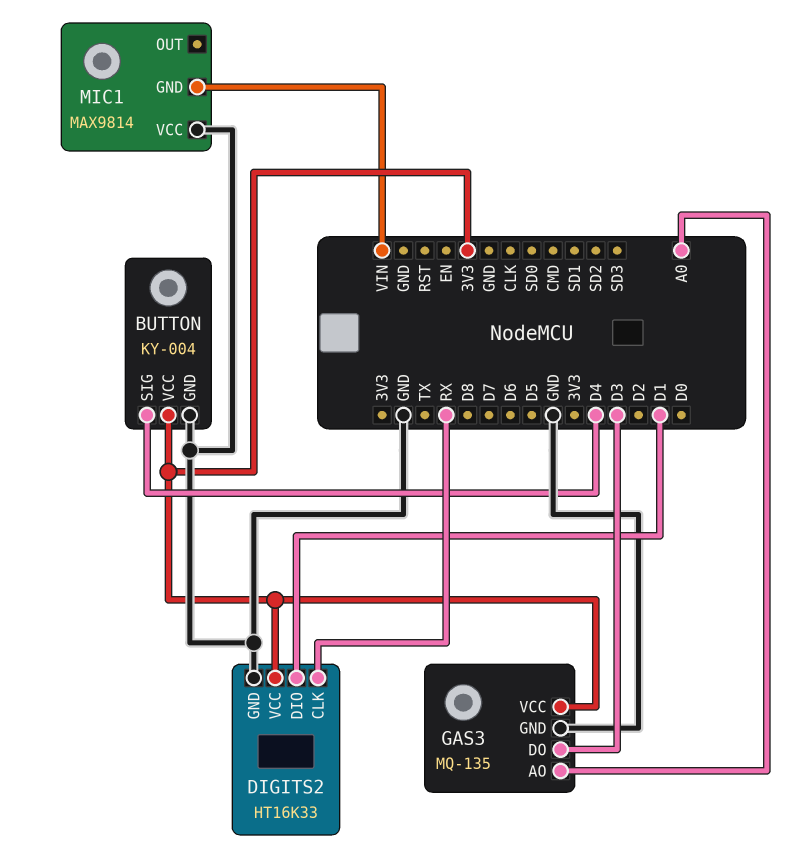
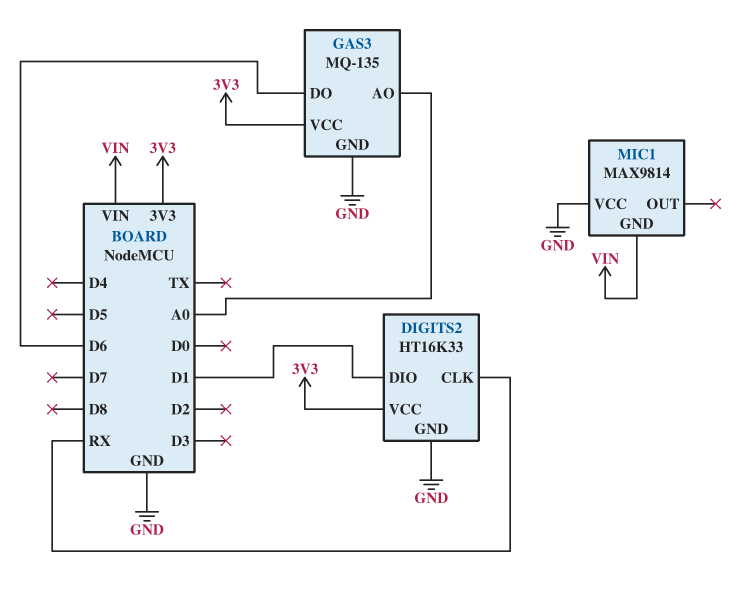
BUTTON: KY-004 -> none
BUTTON pin GND: GND -> none
BUTTON pin SIG: D4 -> none
BUTTON pin VCC: 3V3 -> none
GAS3 pin DO: D3 -> D6

